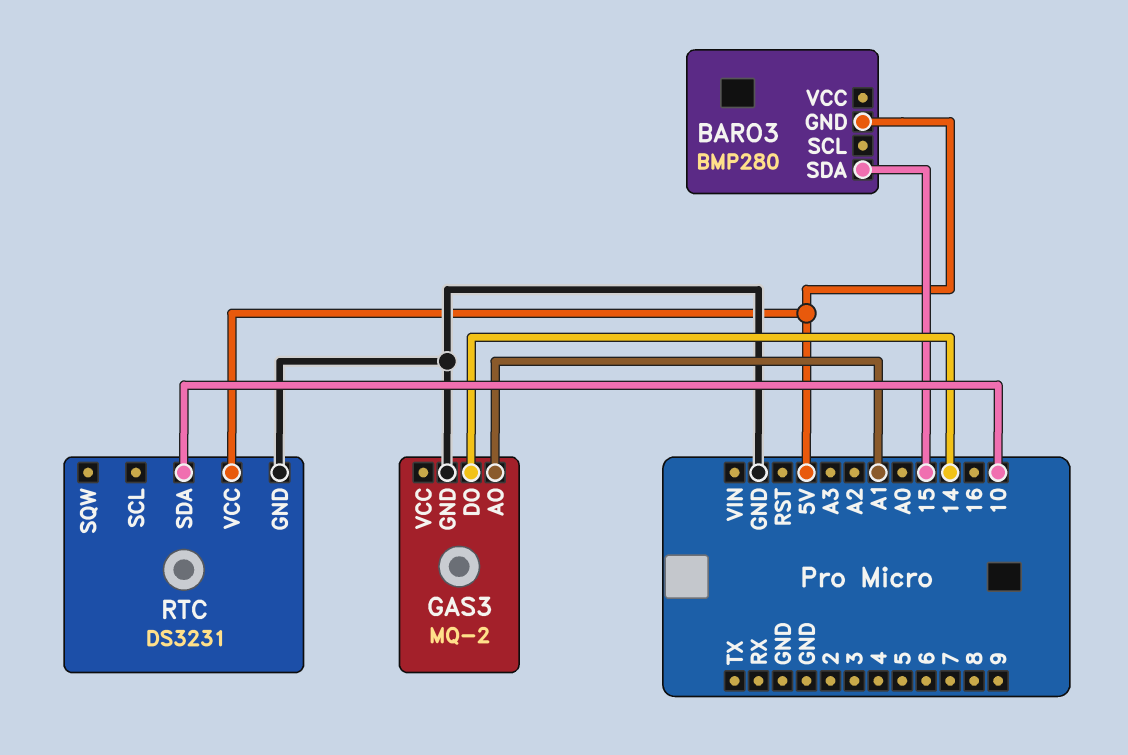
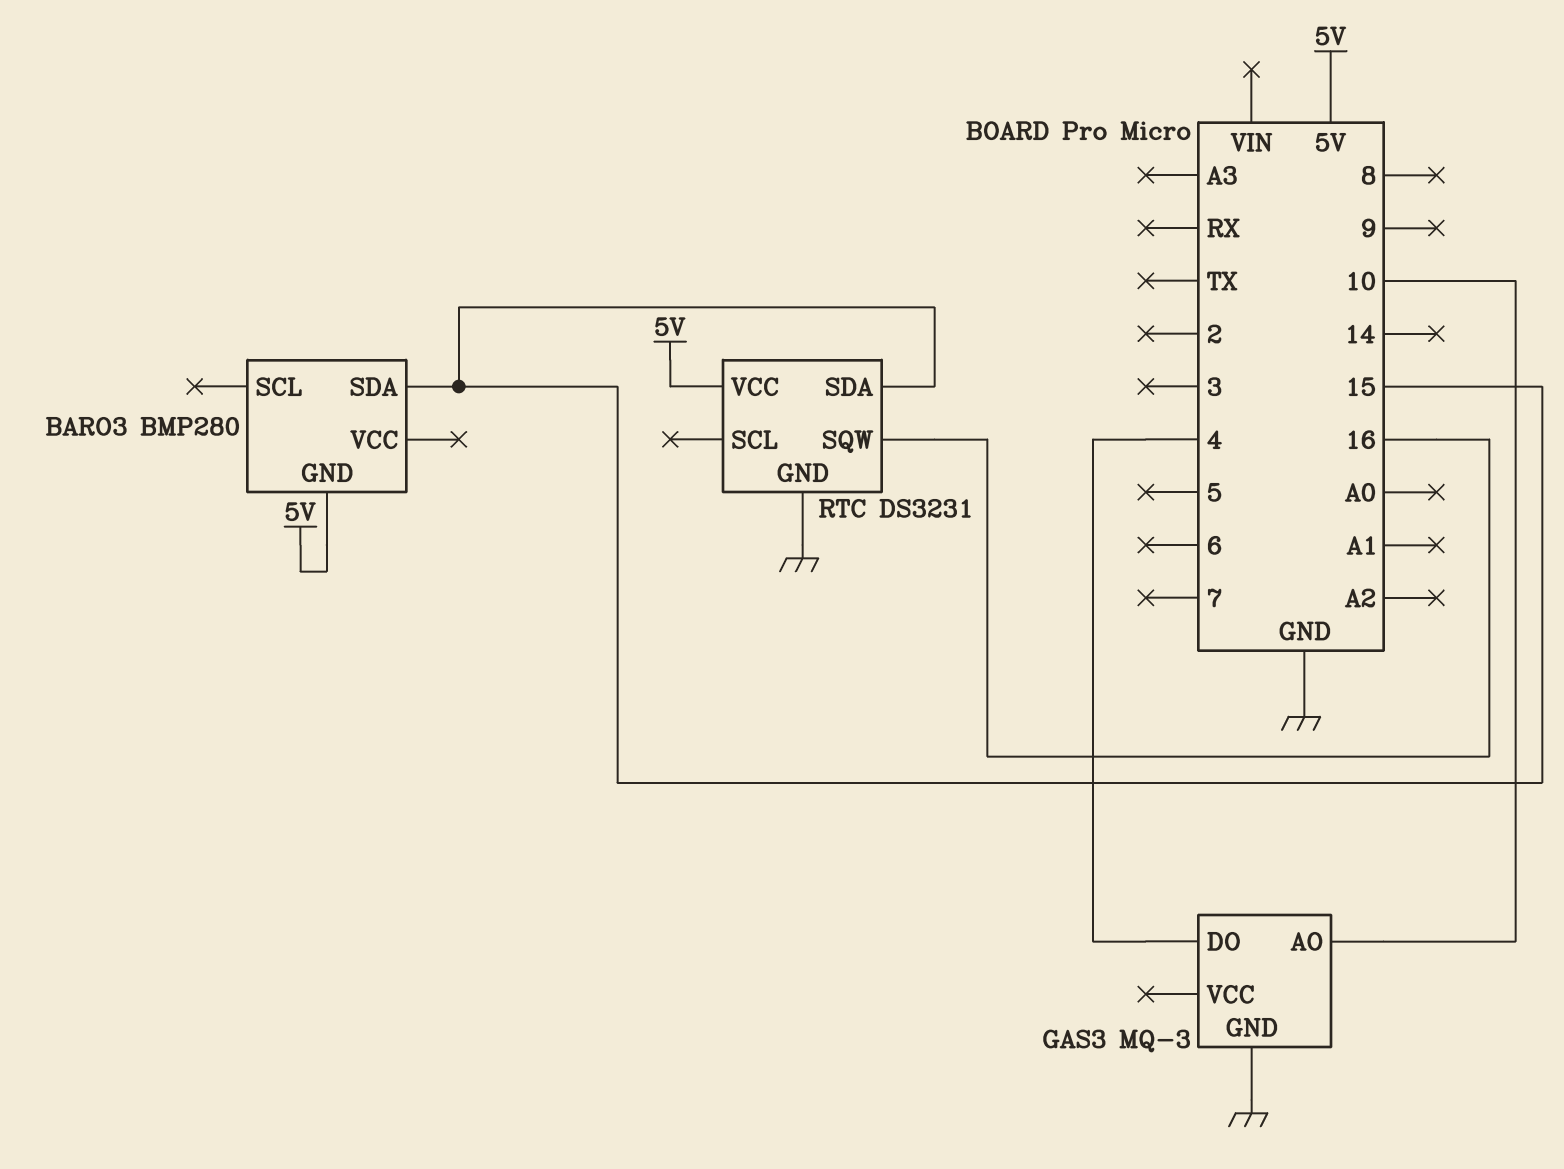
GAS3: MQ-2 -> MQ-3
GAS3 pin AO: A1 -> 10
GAS3 pin DO: 14 -> 4
RTC pin SDA: 10 -> 15
RTC pin SQW: none -> 16

